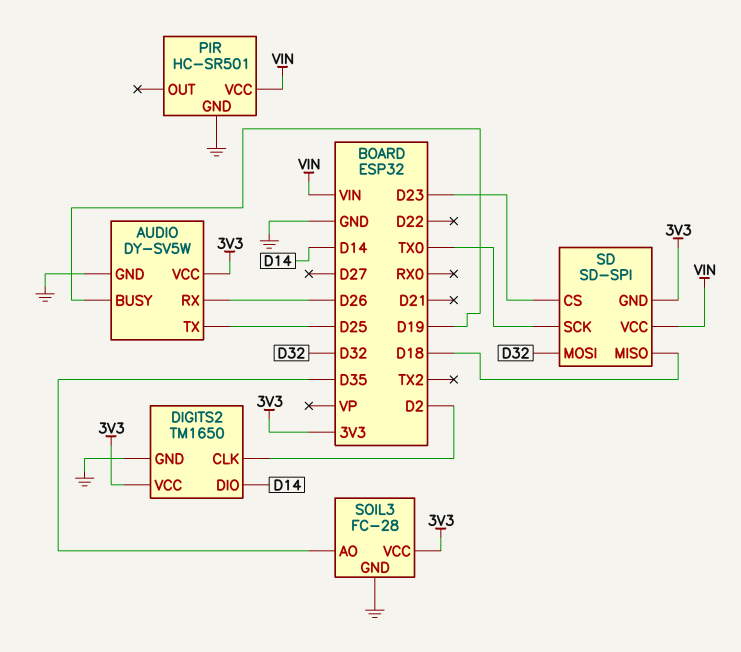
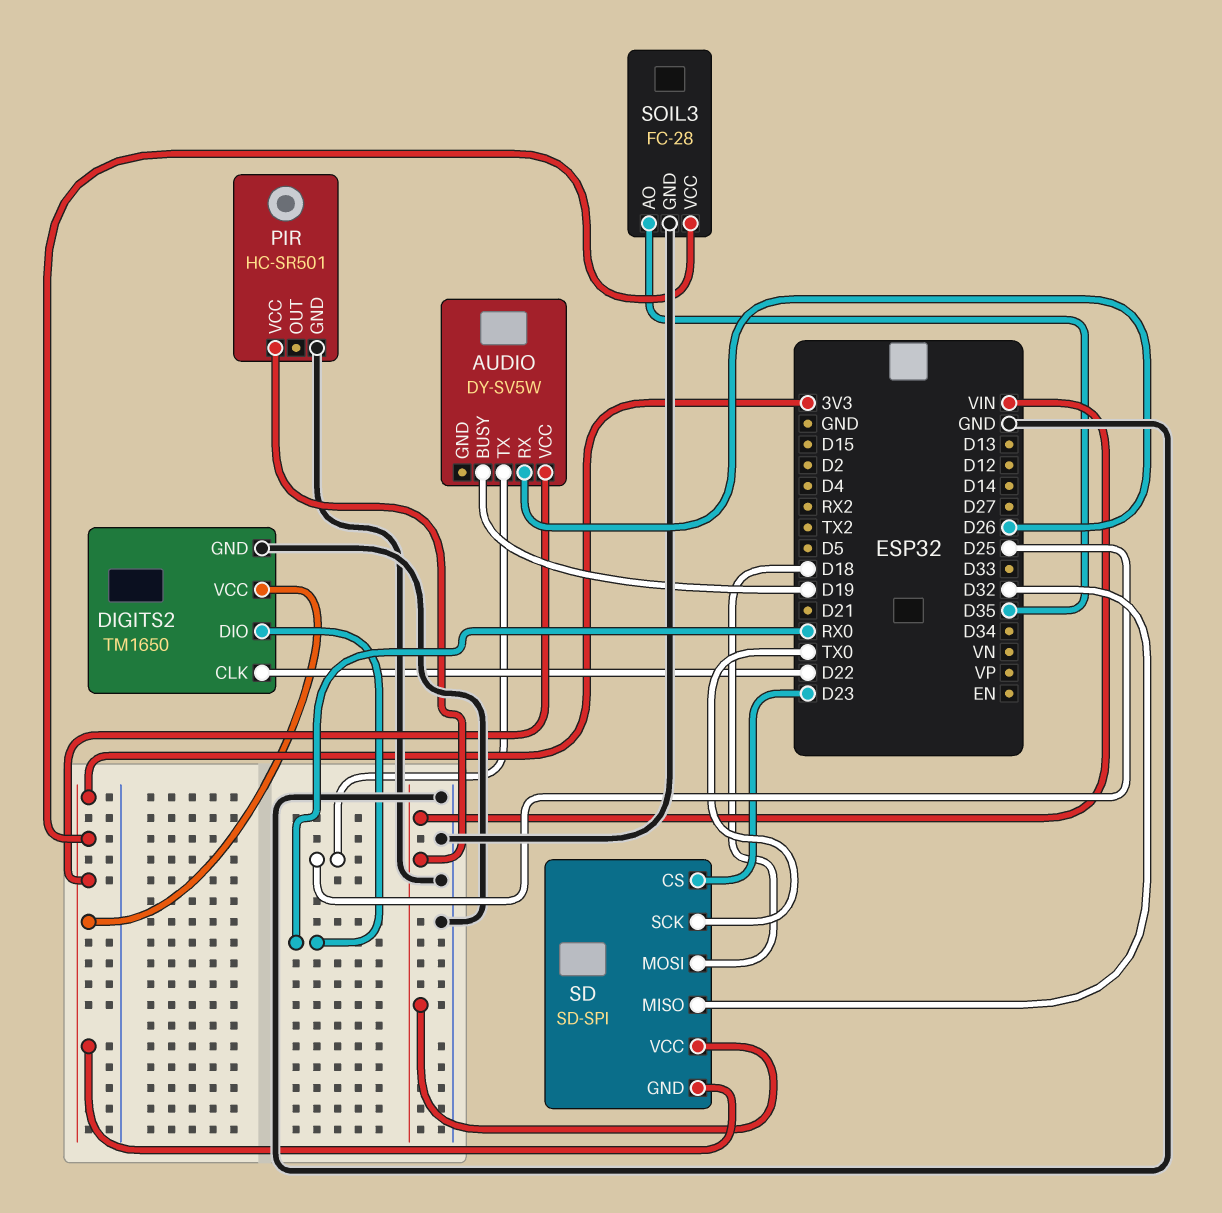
AUDIO pin GND: GND -> none
DIGITS2 pin CLK: D2 -> D22
DIGITS2 pin DIO: D14 -> RX0
SD pin MISO: D18 -> D32
SD pin MOSI: D32 -> D18

